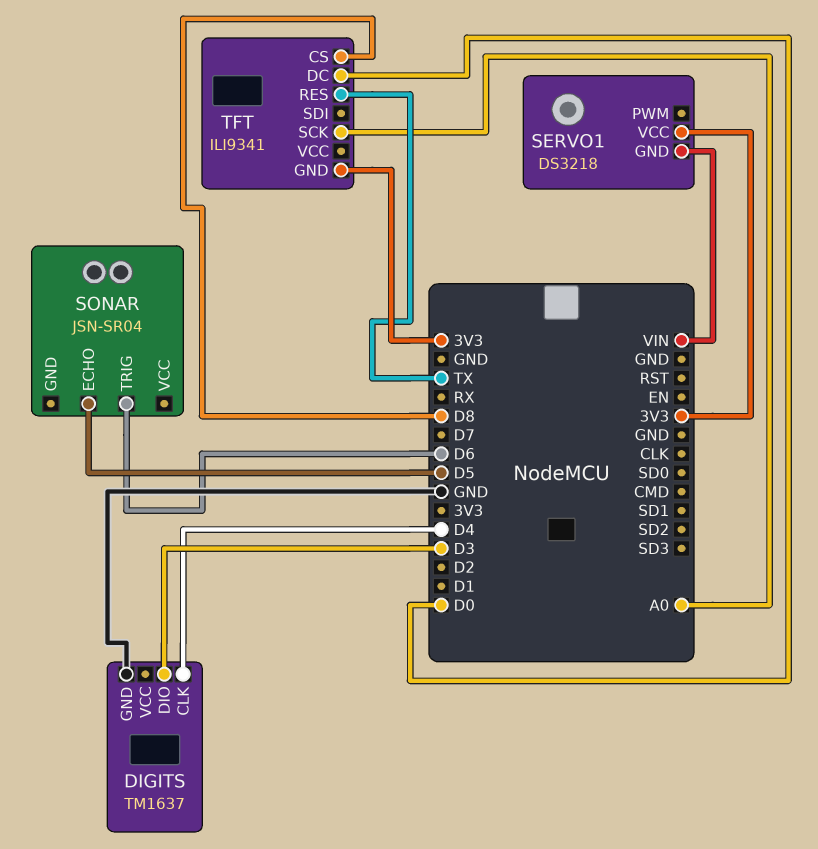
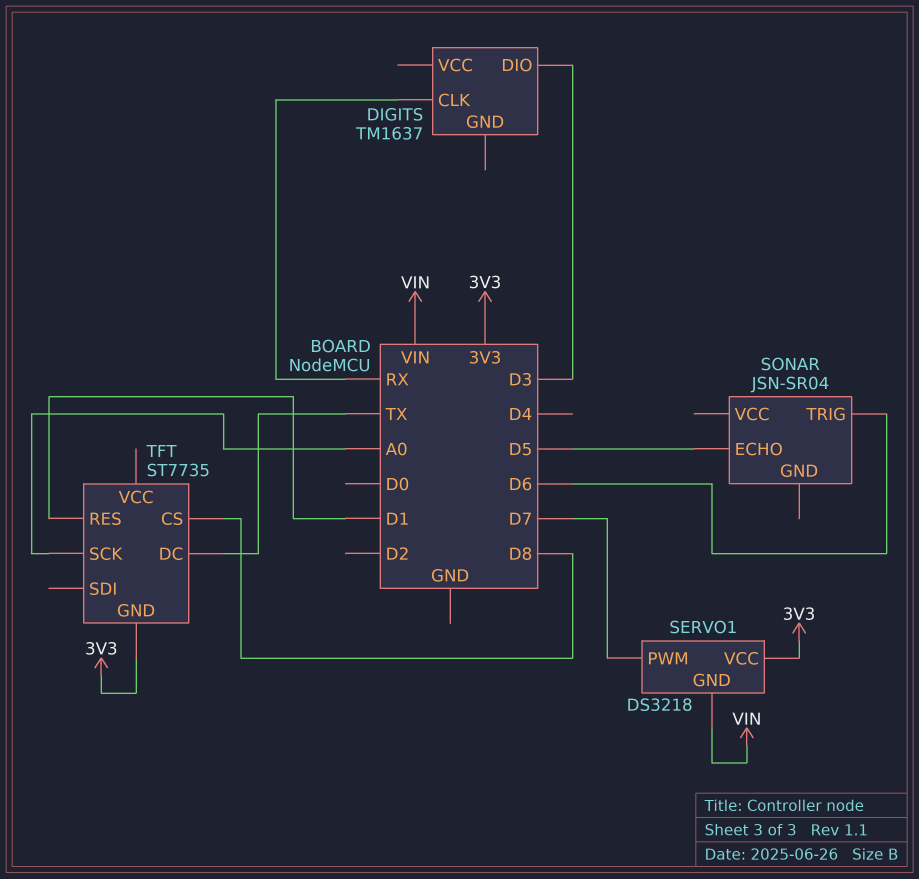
DIGITS pin CLK: D4 -> RX
DIGITS pin GND: GND -> none
SERVO1 pin PWM: none -> D7
TFT: ILI9341 -> ST7735
TFT pin DC: D0 -> TX
TFT pin RES: TX -> D1

